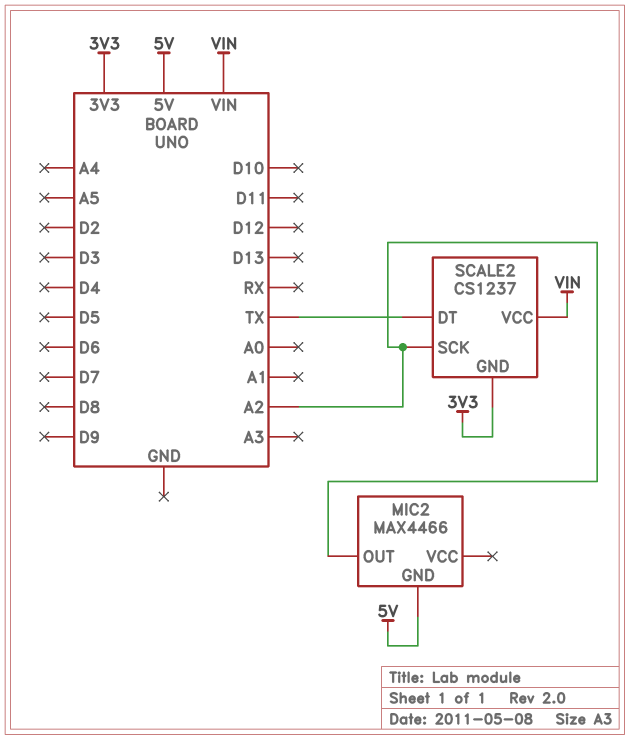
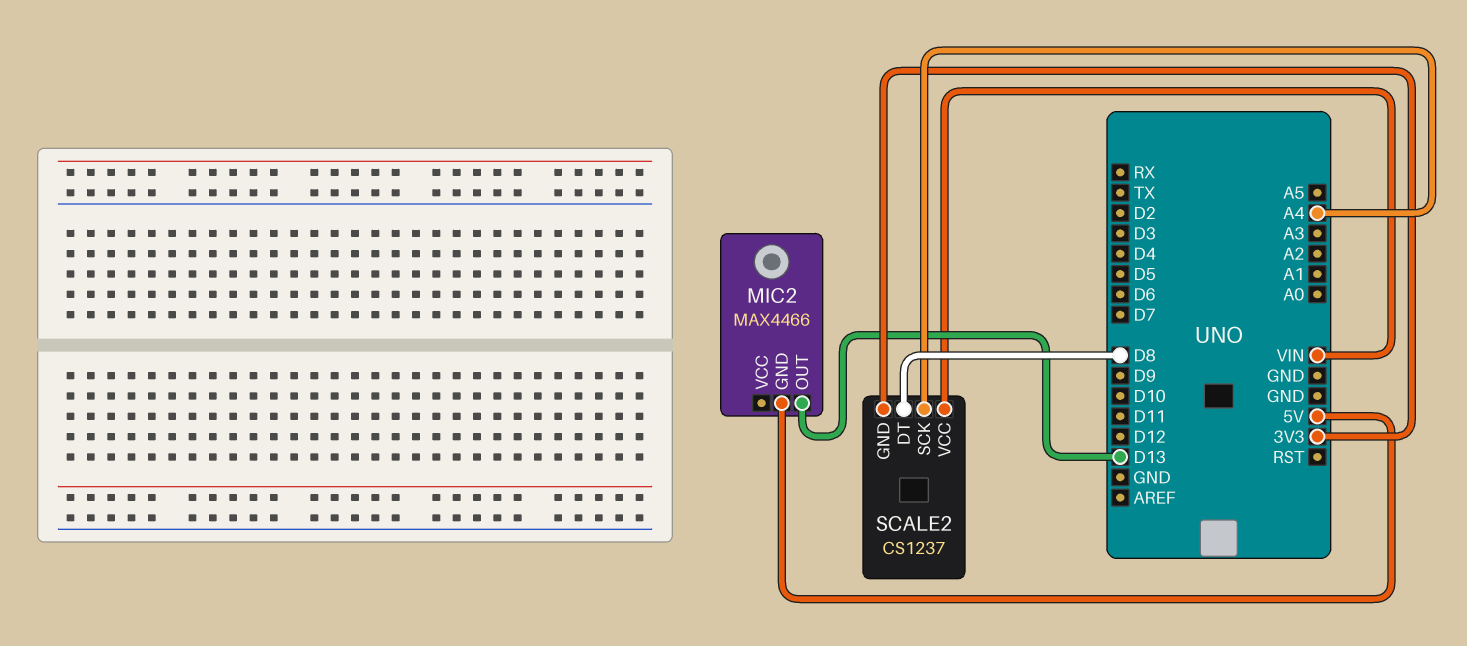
MIC2 pin OUT: A2 -> D13
SCALE2 pin DT: TX -> D8
SCALE2 pin SCK: A2 -> A4

